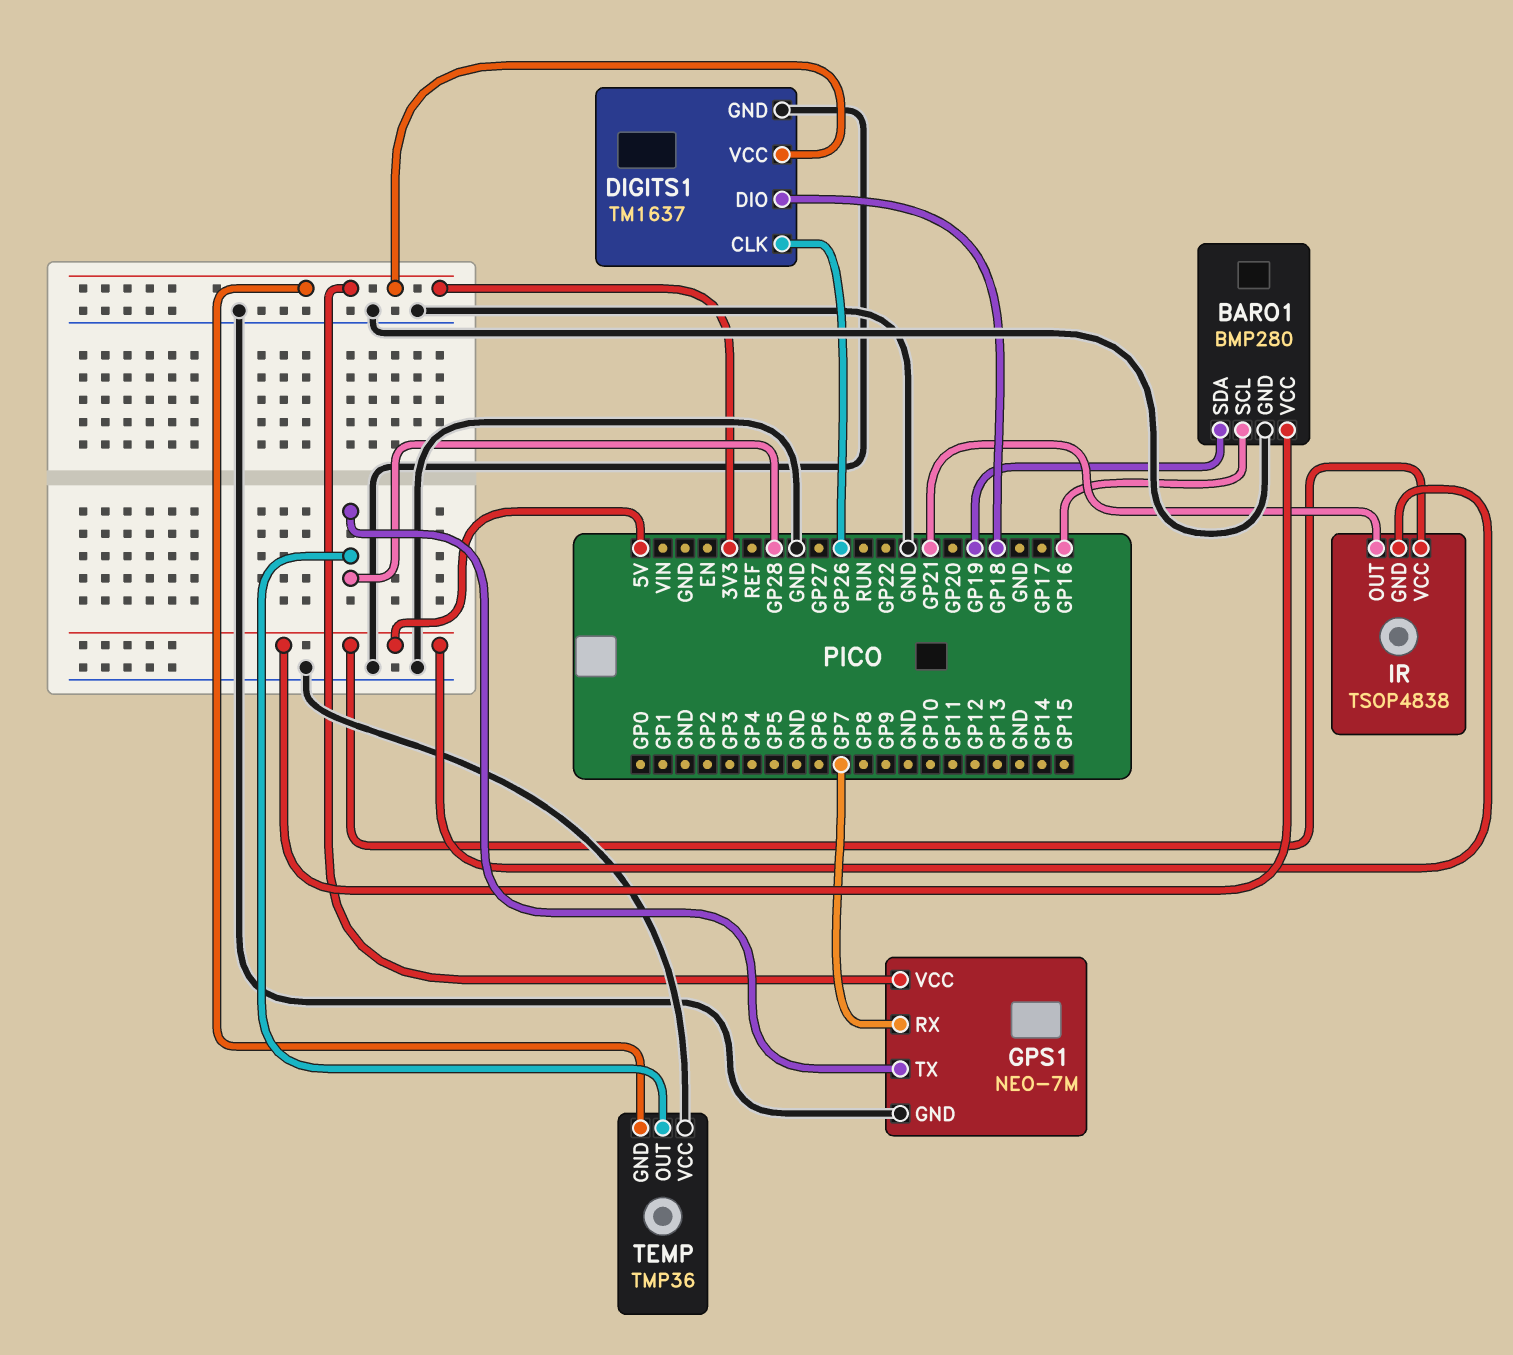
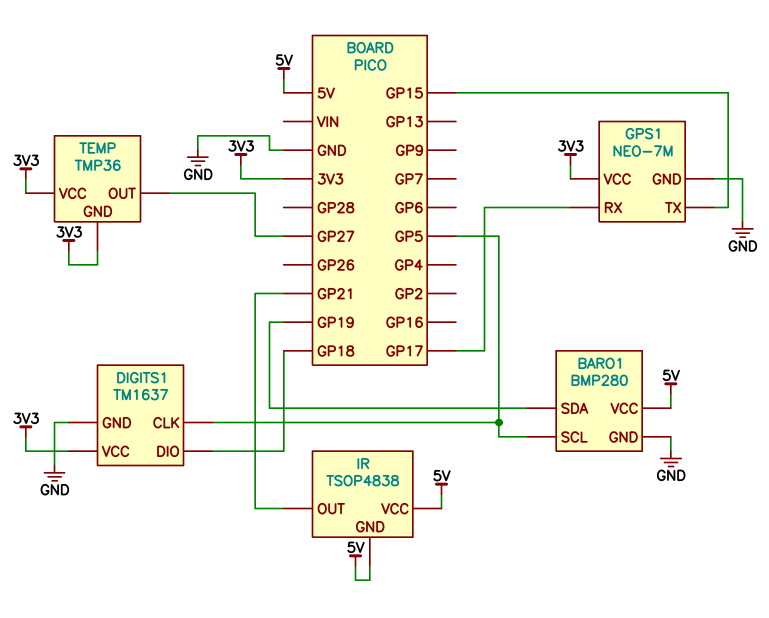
BARO1 pin SCL: GP16 -> GP5
DIGITS1 pin CLK: GP26 -> GP5
GPS1 pin RX: GP7 -> GP17
GPS1 pin TX: GP28 -> GP15
TEMP pin OUT: GP28 -> GP27
TEMP pin VCC: GND -> 3V3

